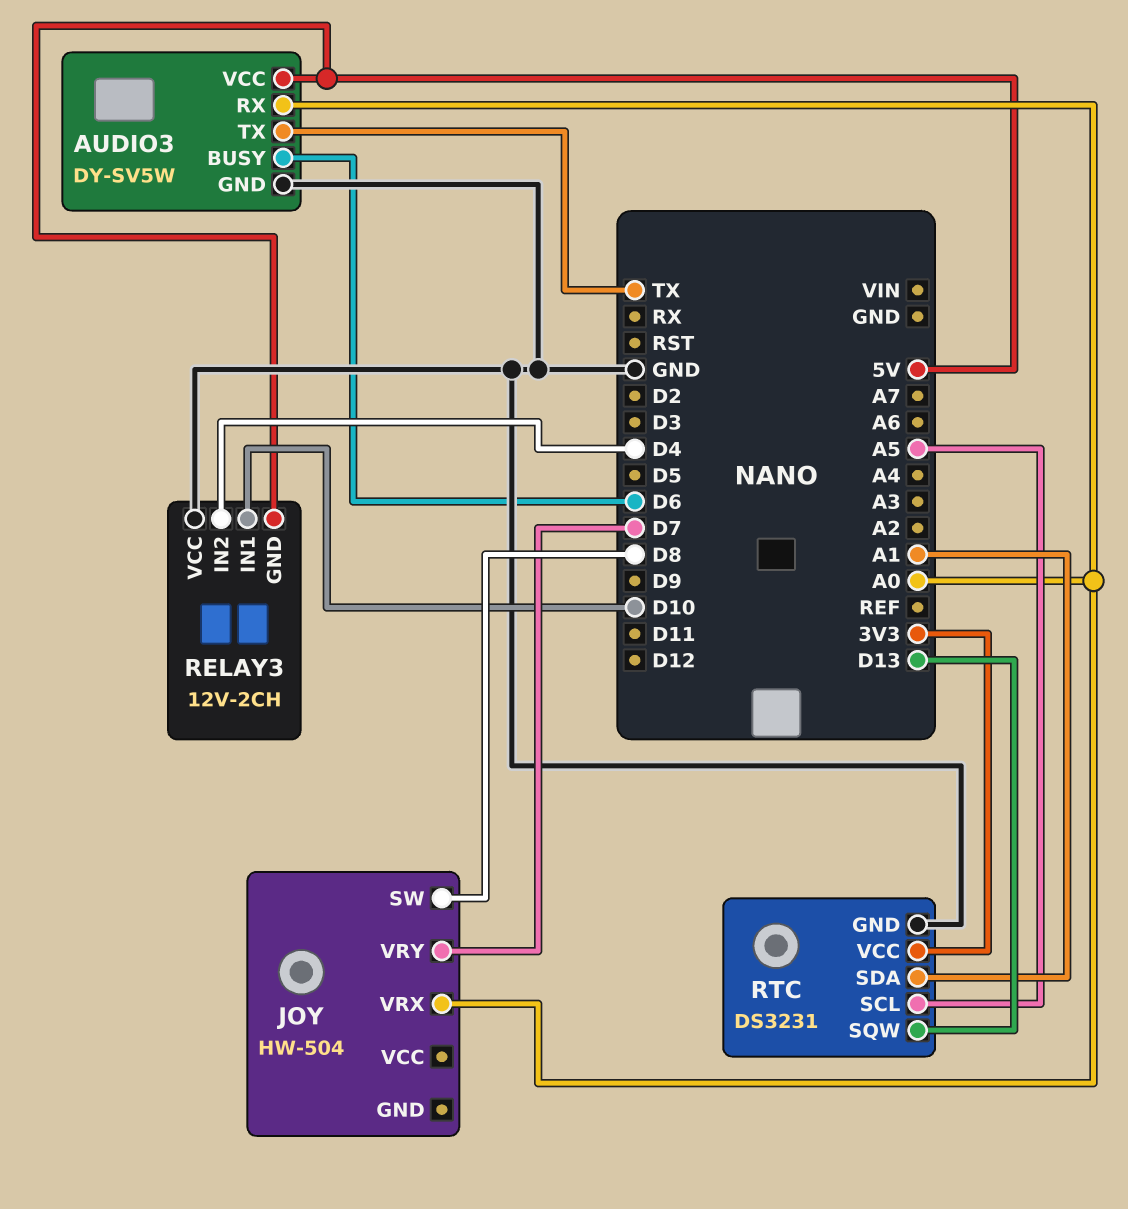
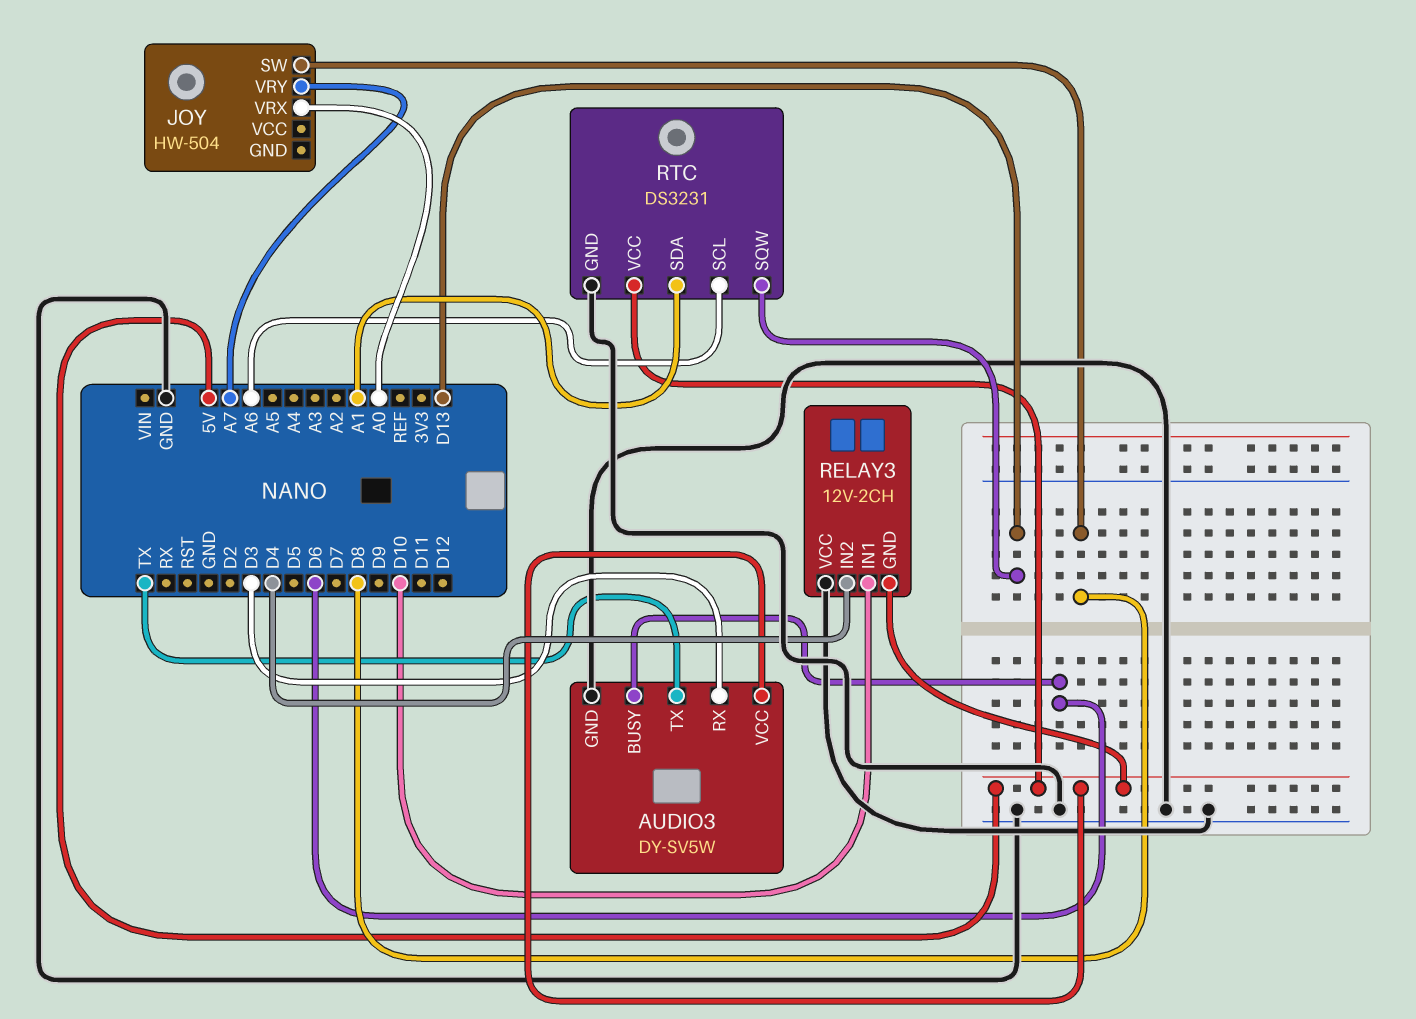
AUDIO3 pin RX: A0 -> D3
JOY pin VRY: D7 -> A7
RTC pin SCL: A5 -> A6
RTC pin VCC: 3V3 -> 5V

